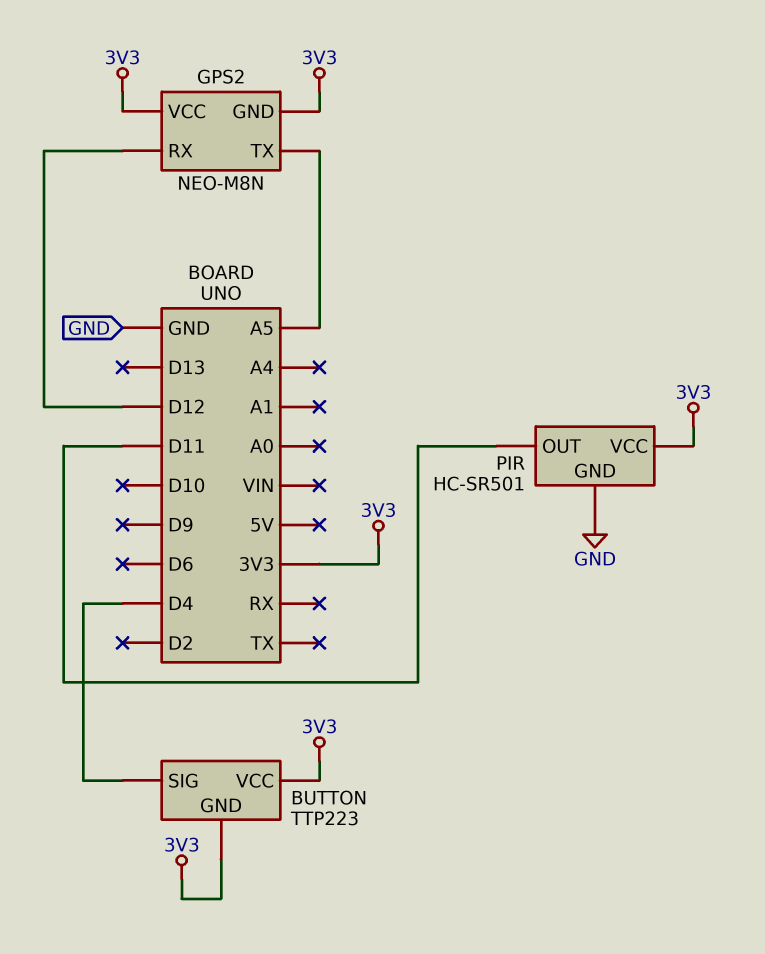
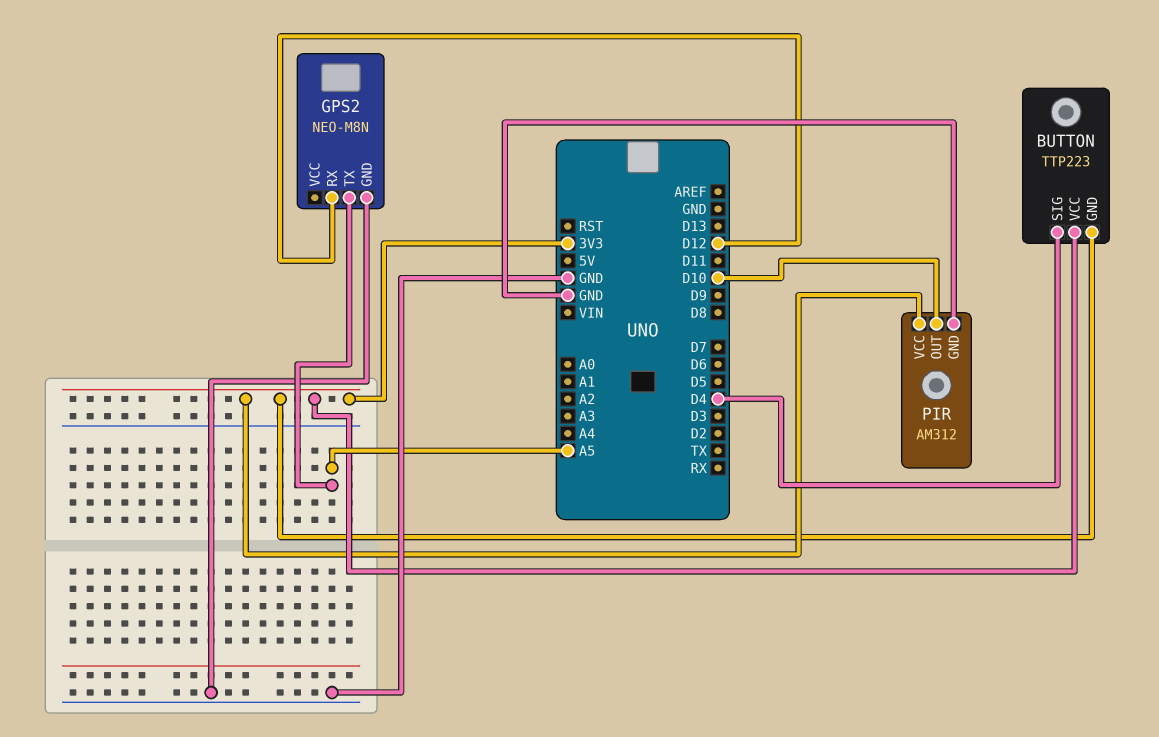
GPS2 pin GND: 3V3 -> GND
GPS2 pin VCC: 3V3 -> none
PIR: HC-SR501 -> AM312
PIR pin OUT: D11 -> D10

